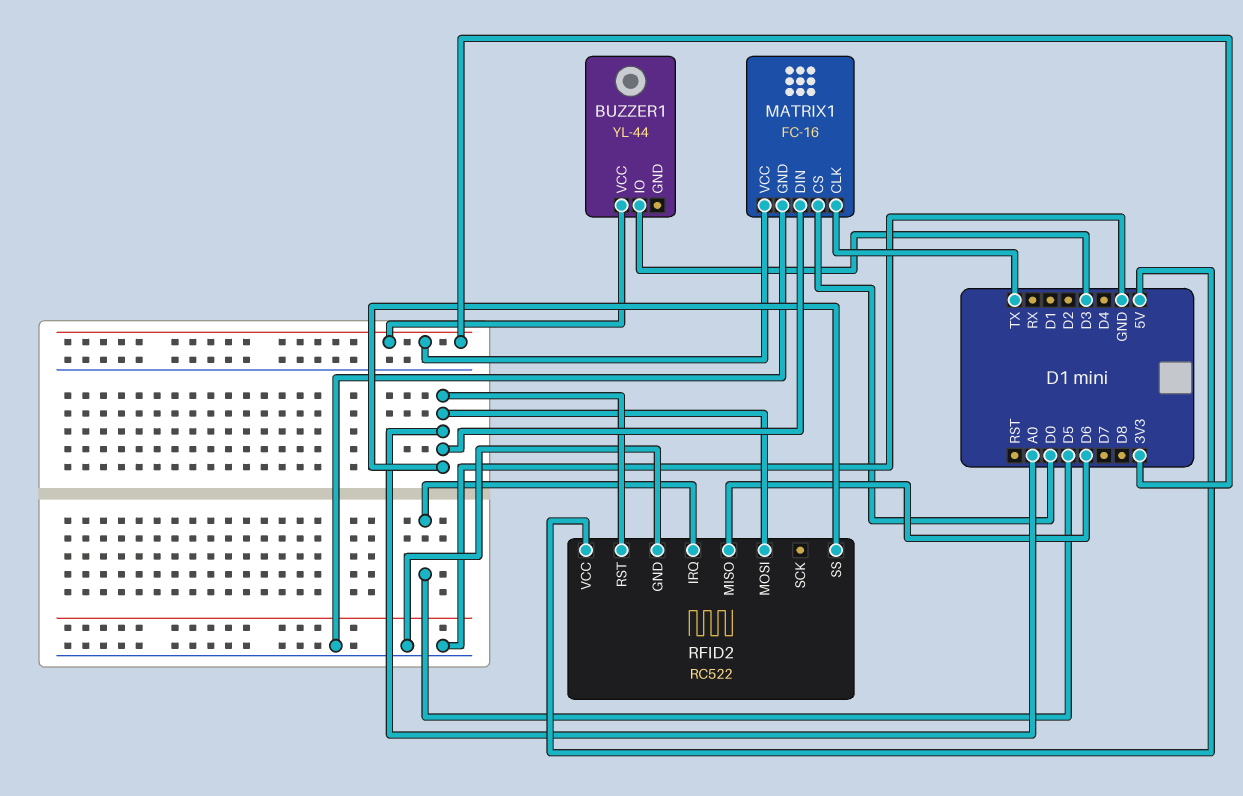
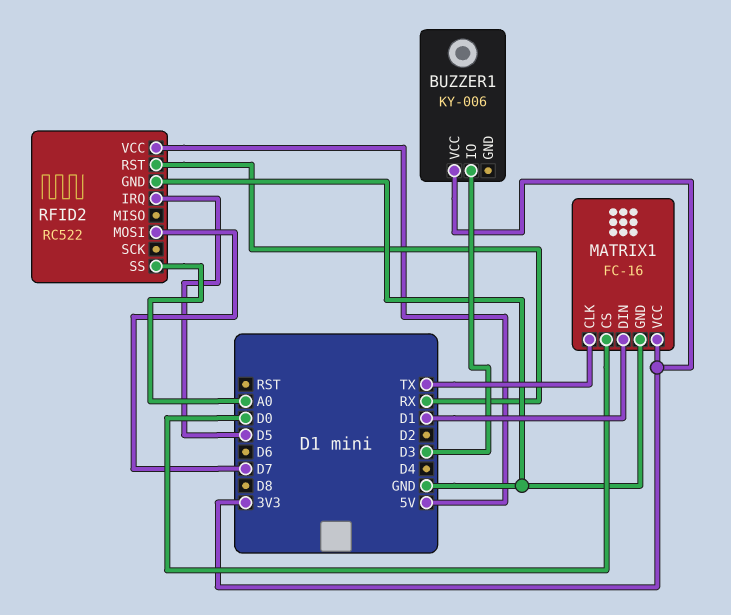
BUZZER1: YL-44 -> KY-006
MATRIX1 pin DIN: A0 -> D1
RFID2 pin MISO: D6 -> none
RFID2 pin MOSI: A0 -> D7
RFID2 pin RST: A0 -> RX

